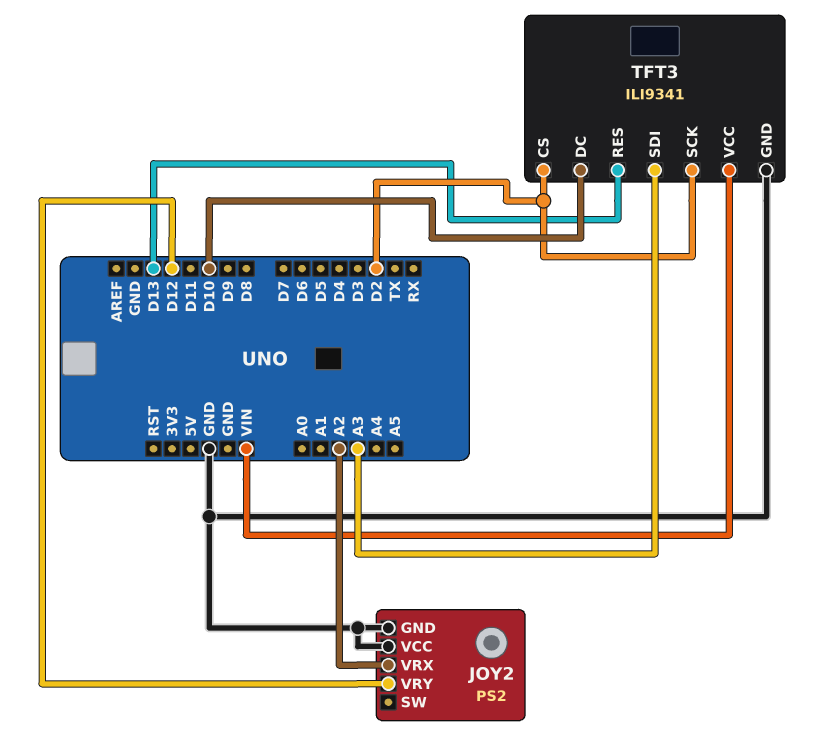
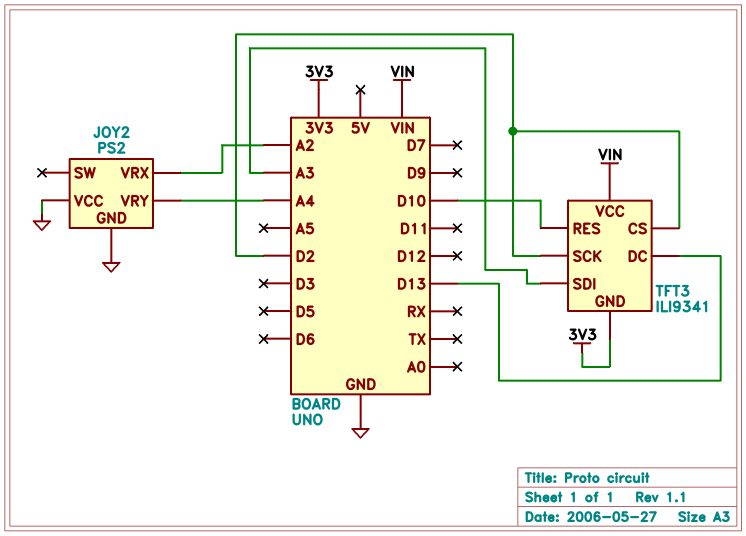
JOY2 pin VRY: D12 -> A4
TFT3 pin DC: D10 -> D13
TFT3 pin GND: GND -> 3V3
TFT3 pin RES: D13 -> D10

